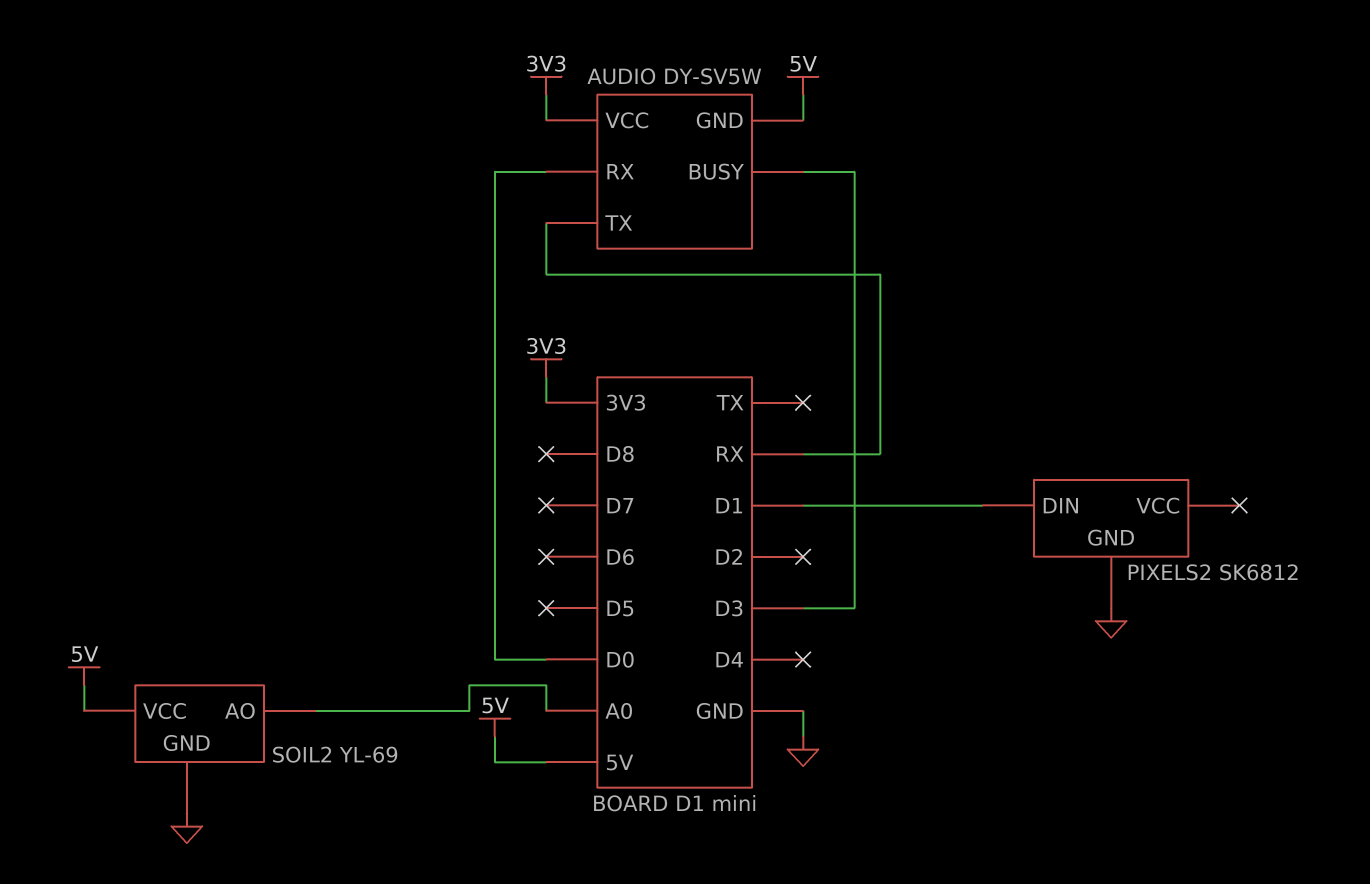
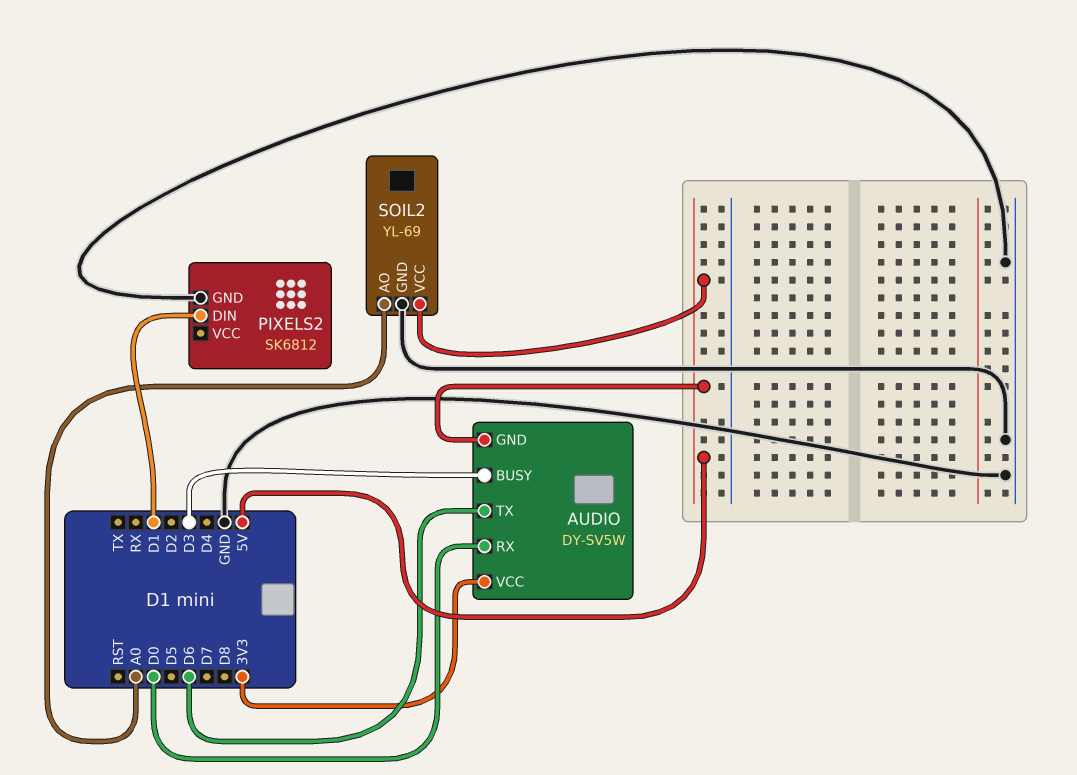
AUDIO pin TX: RX -> D6

